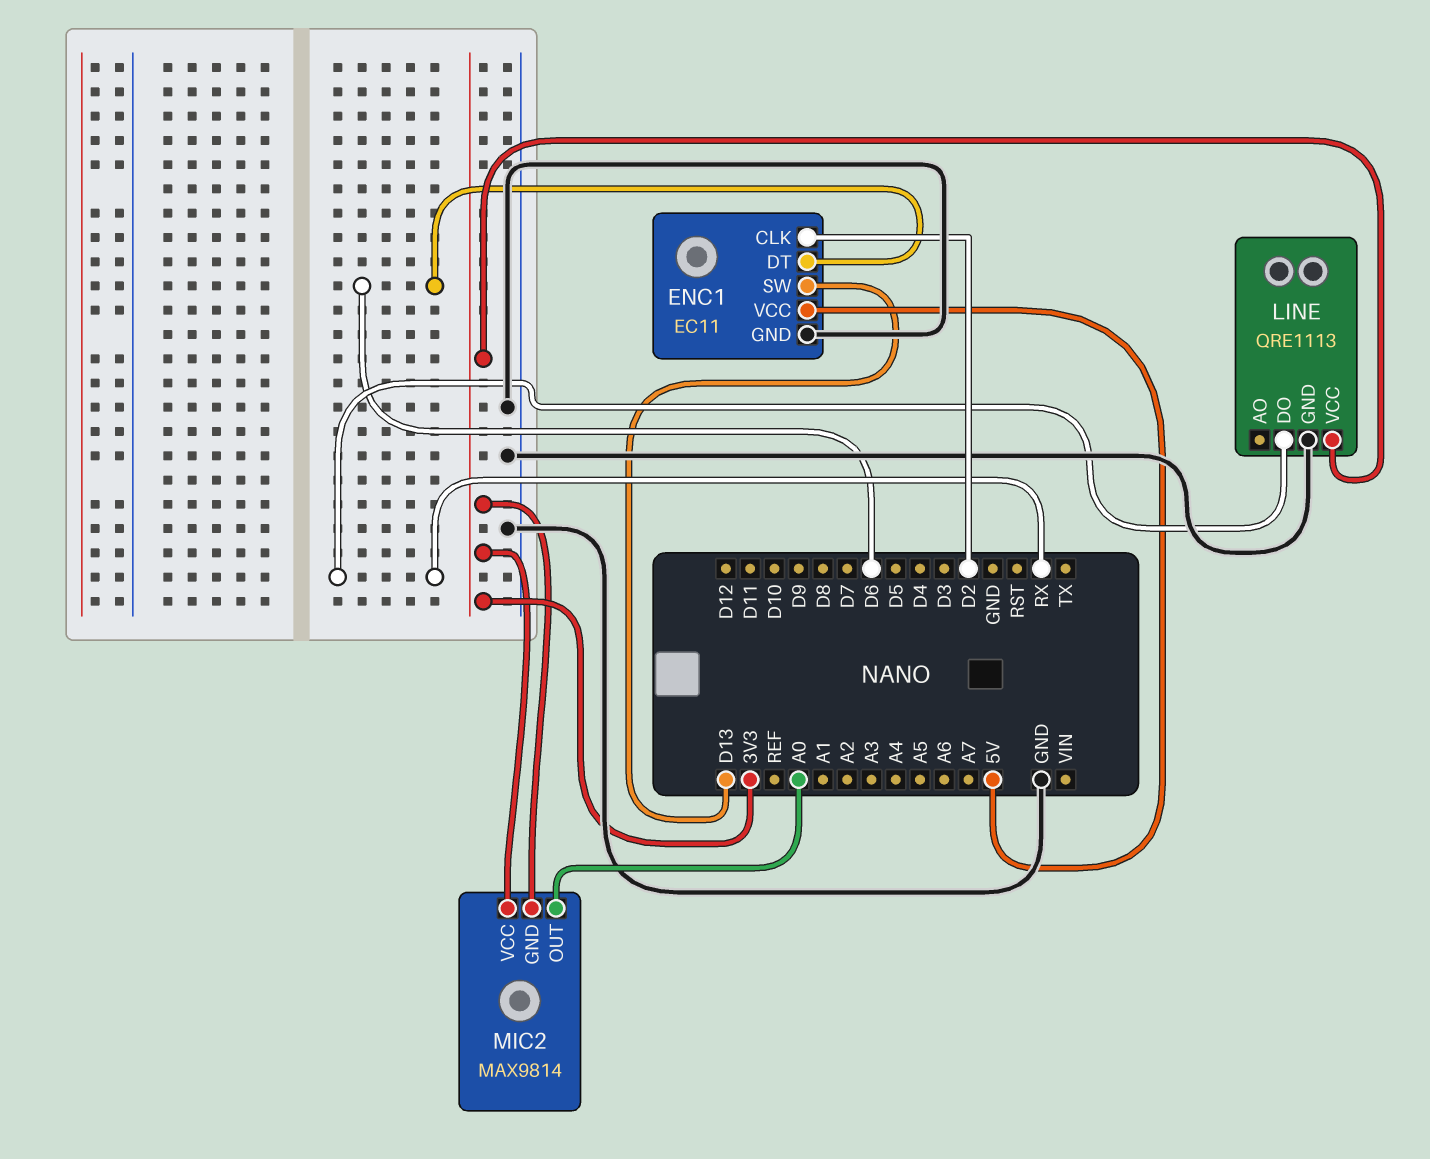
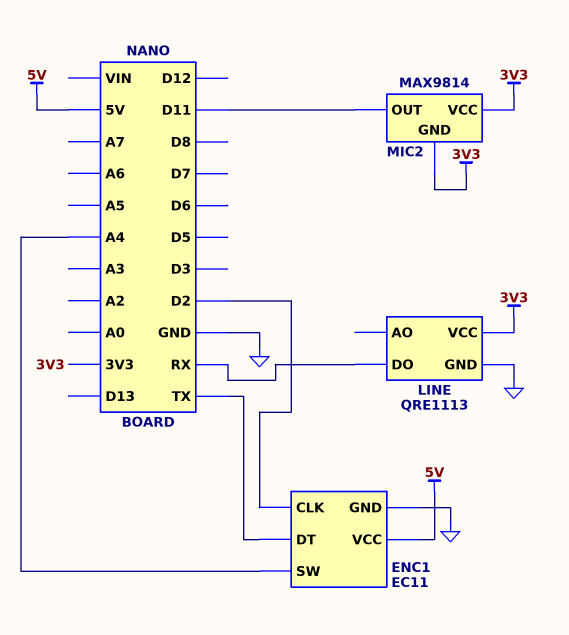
ENC1 pin DT: D6 -> TX
ENC1 pin SW: D13 -> A4
MIC2 pin OUT: A0 -> D11

